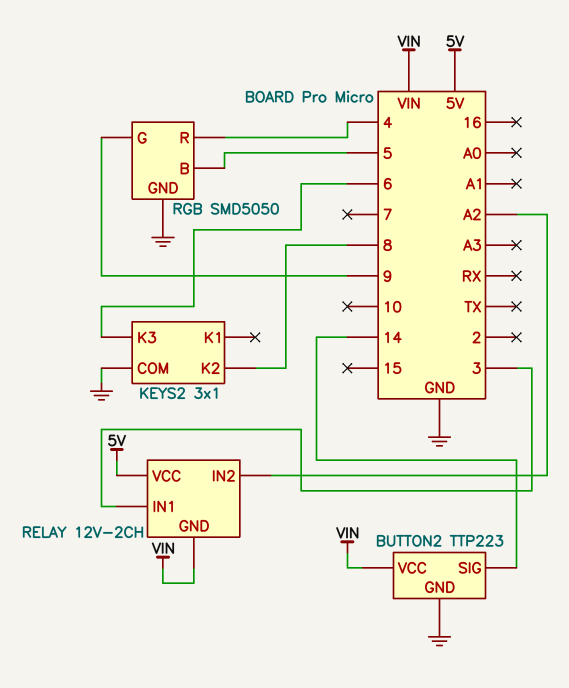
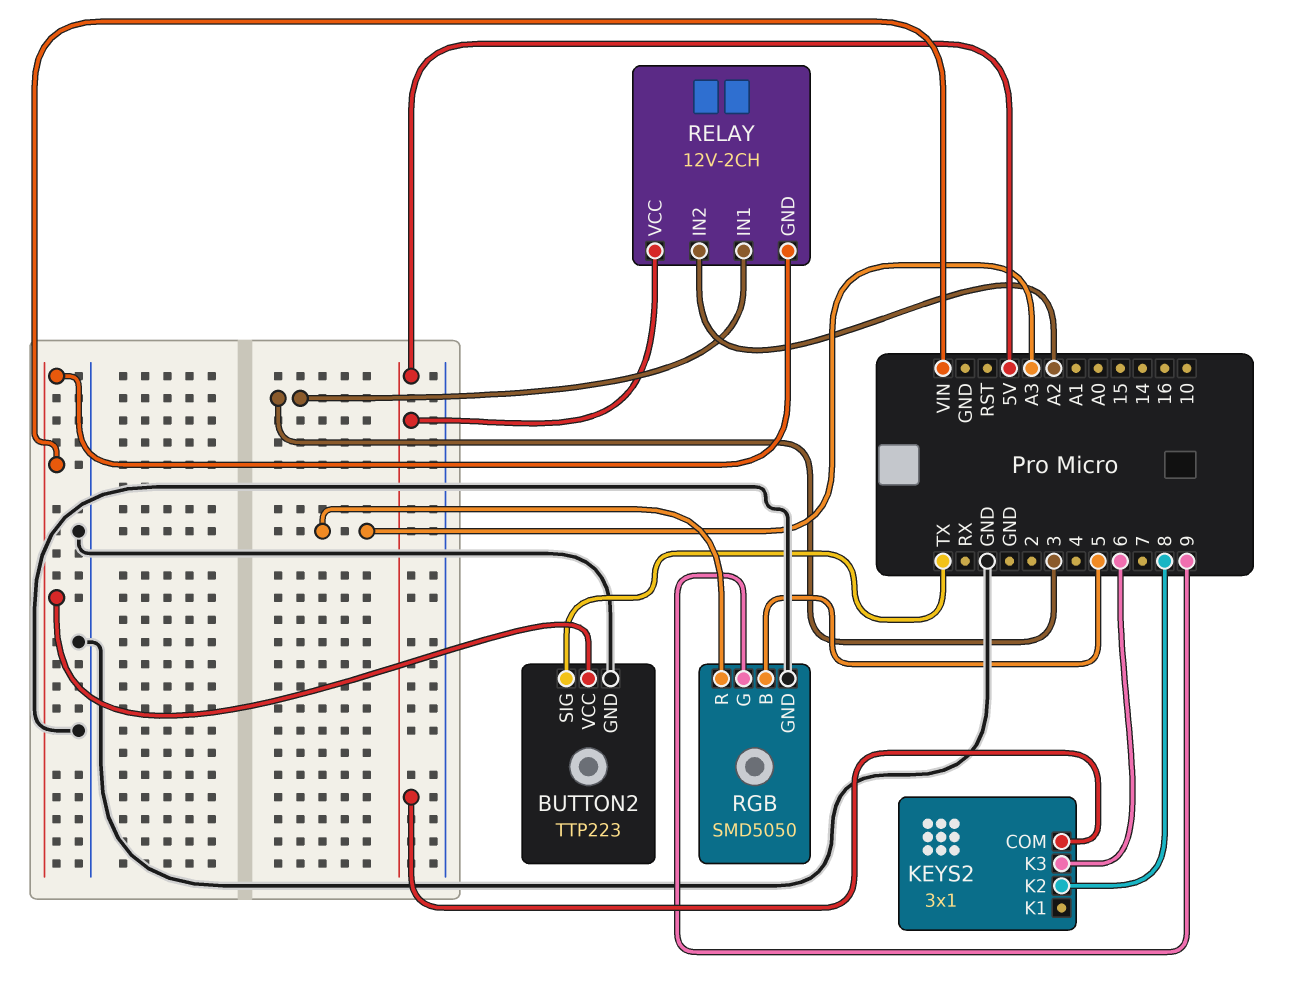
BUTTON2 pin SIG: 14 -> TX
KEYS2 pin COM: GND -> 5V
RGB pin R: 4 -> A3

